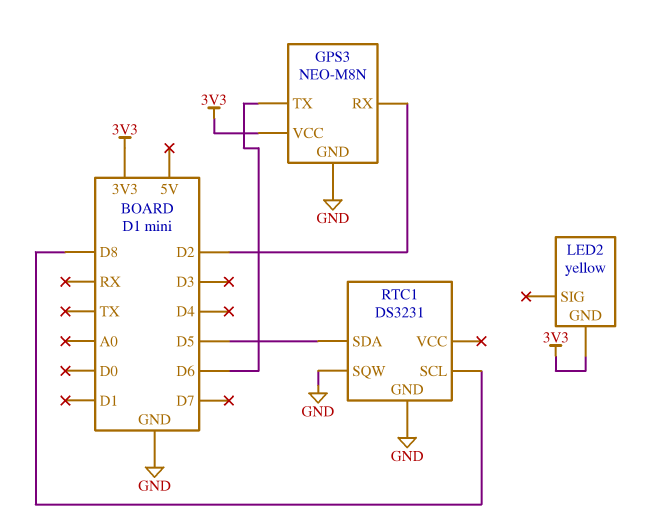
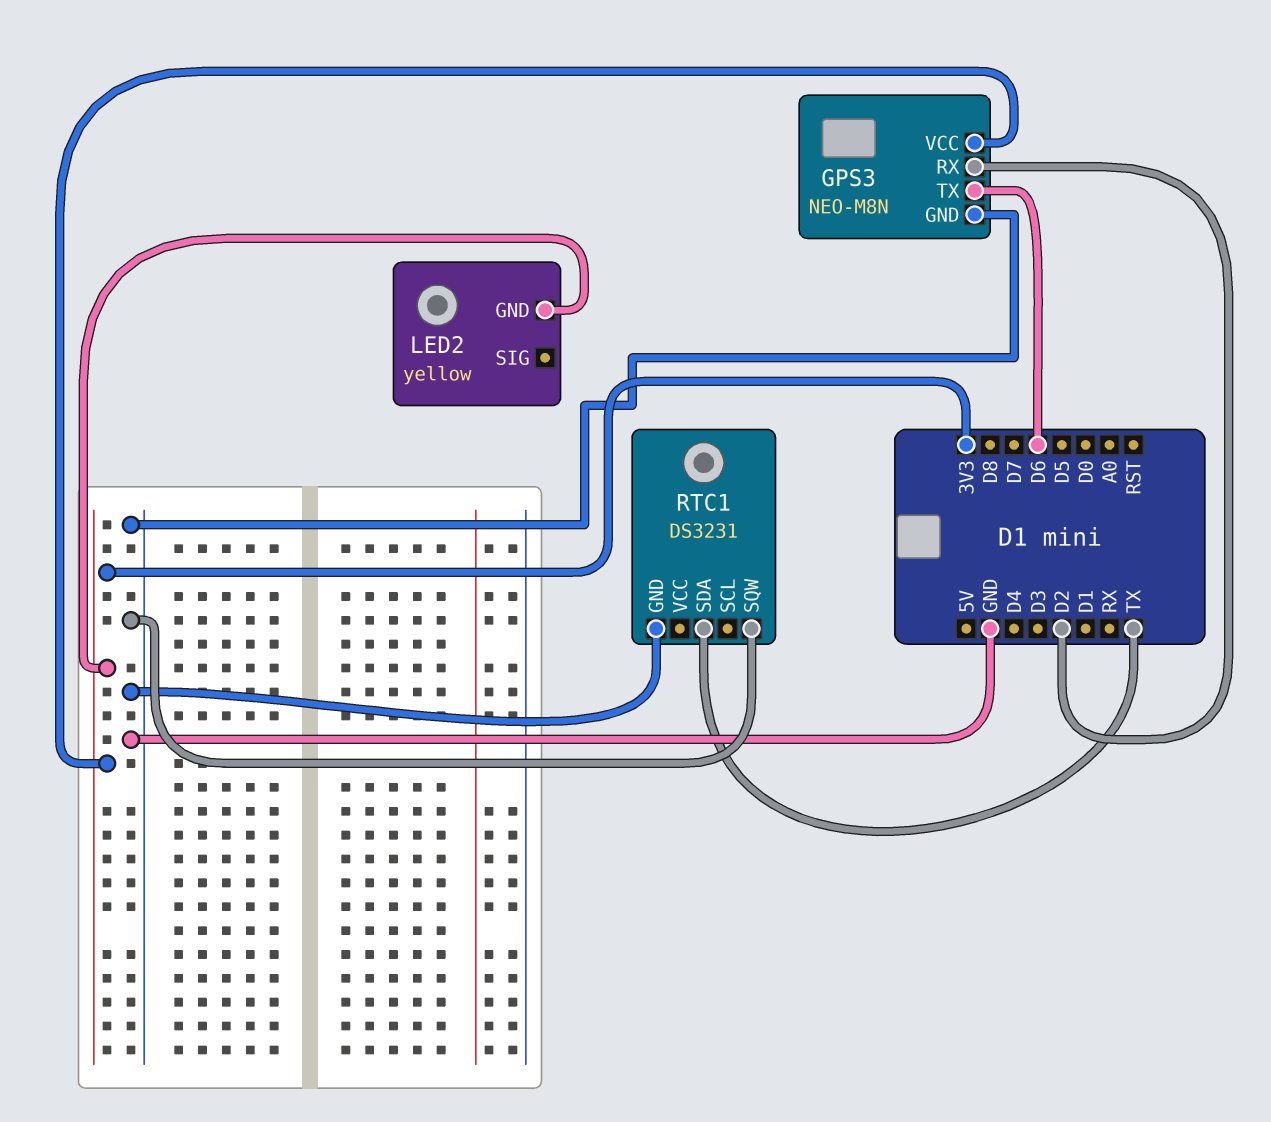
RTC1 pin SCL: D8 -> none
RTC1 pin SDA: D5 -> TX

